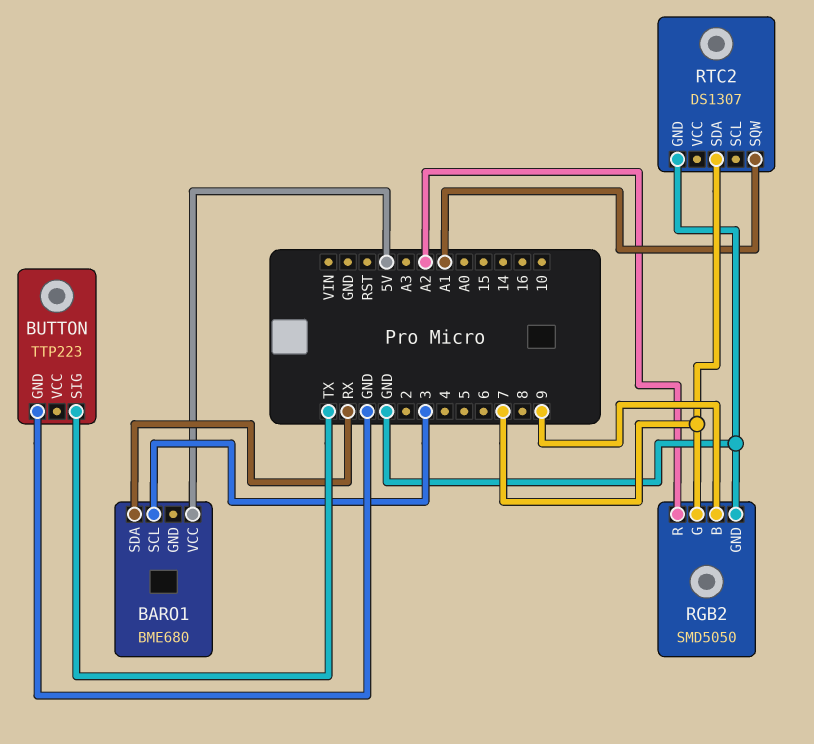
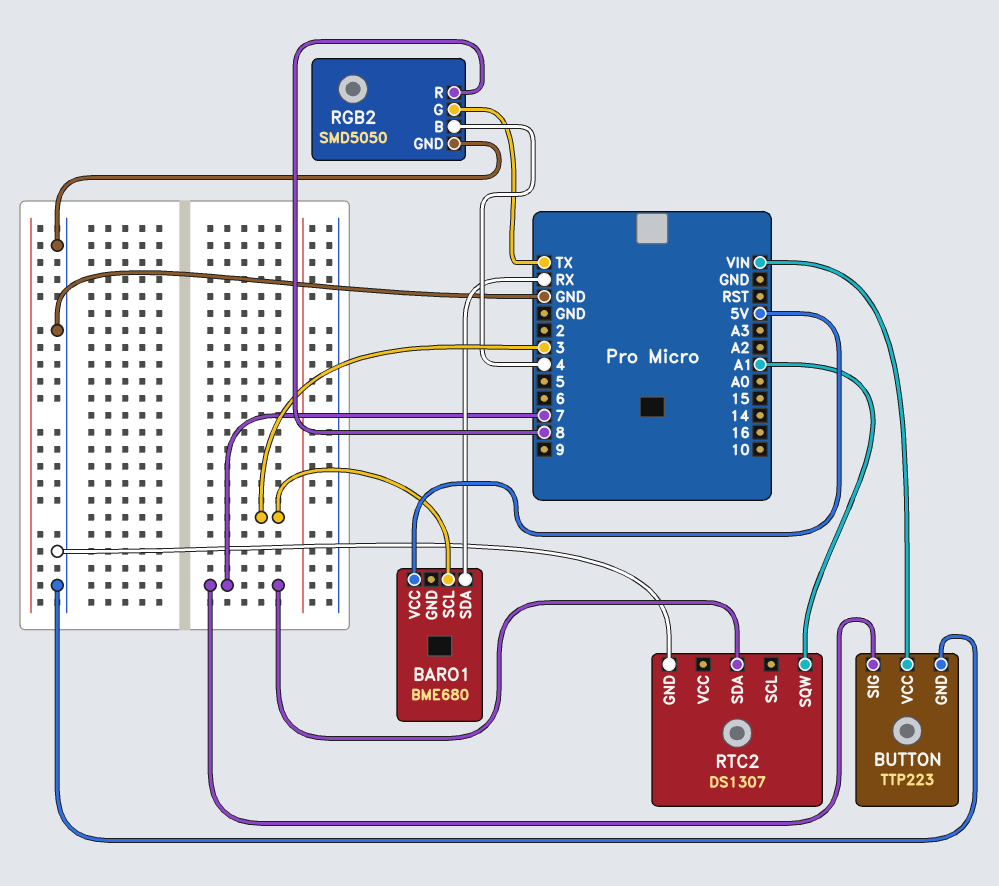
BUTTON pin SIG: TX -> 7
BUTTON pin VCC: none -> VIN
RGB2 pin B: 9 -> 4
RGB2 pin G: 7 -> TX
RGB2 pin R: A2 -> 8

